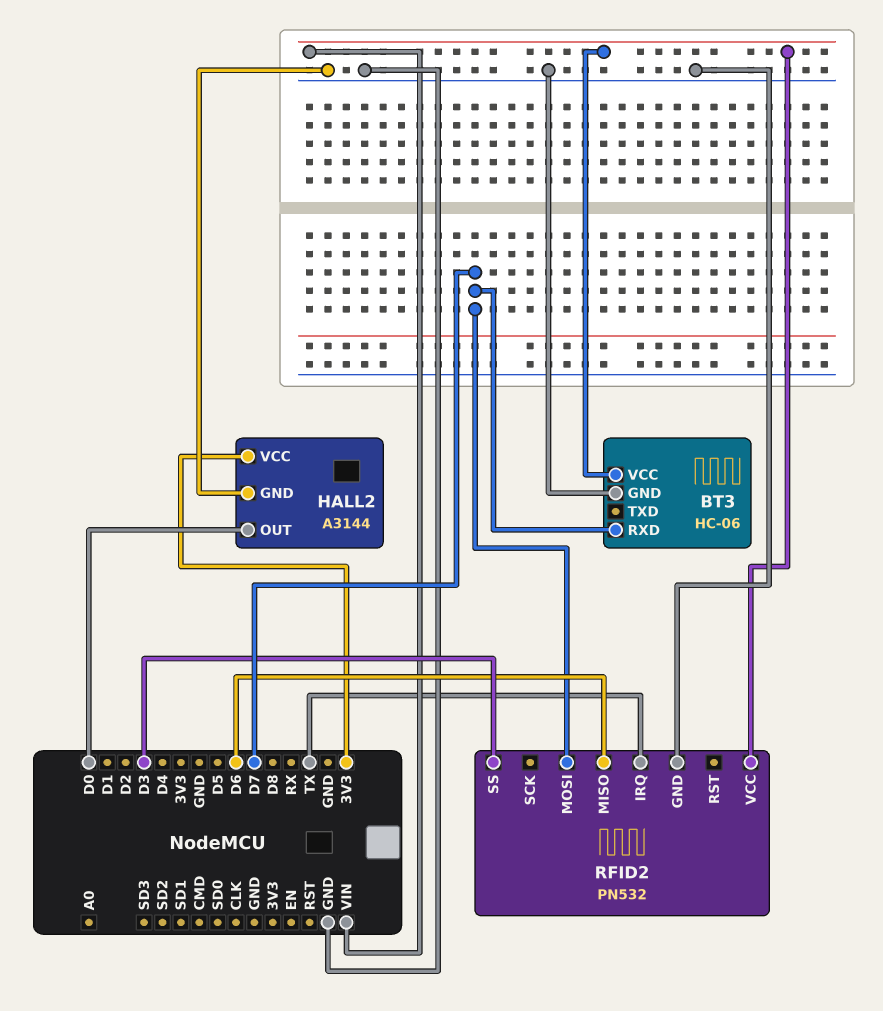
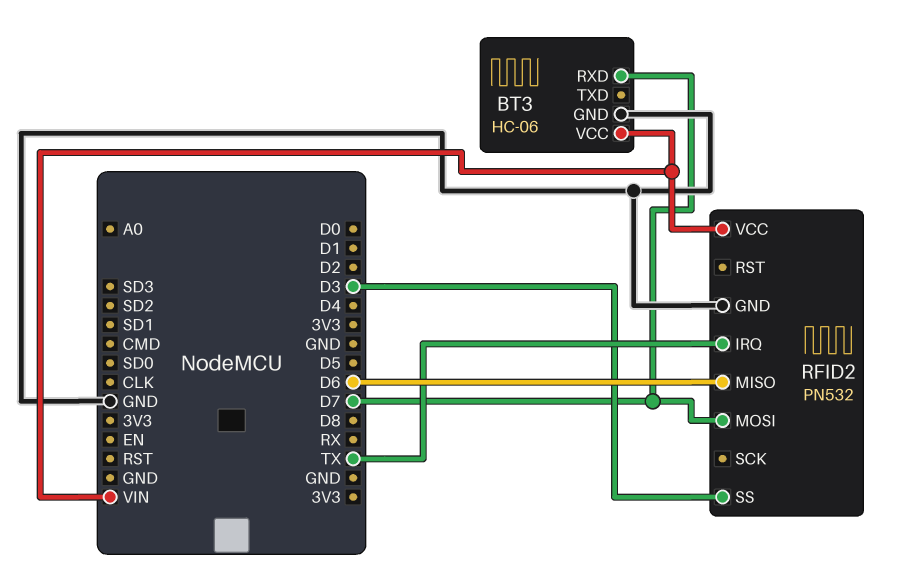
HALL2: A3144 -> none
HALL2 pin GND: GND -> none
HALL2 pin OUT: D0 -> none
HALL2 pin VCC: 3V3 -> none

